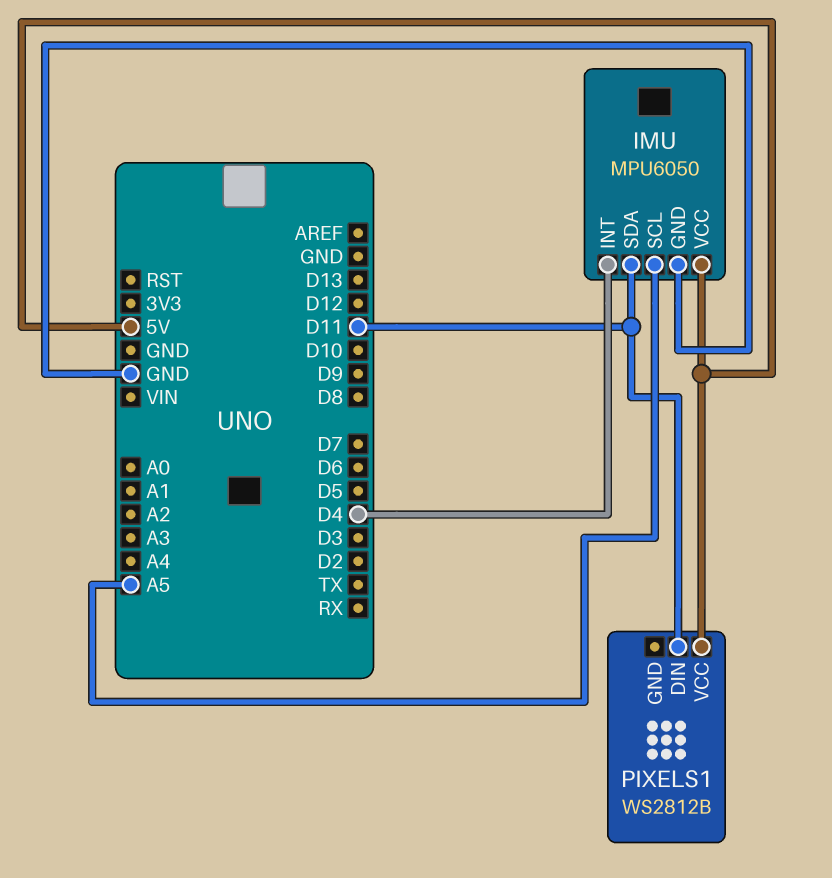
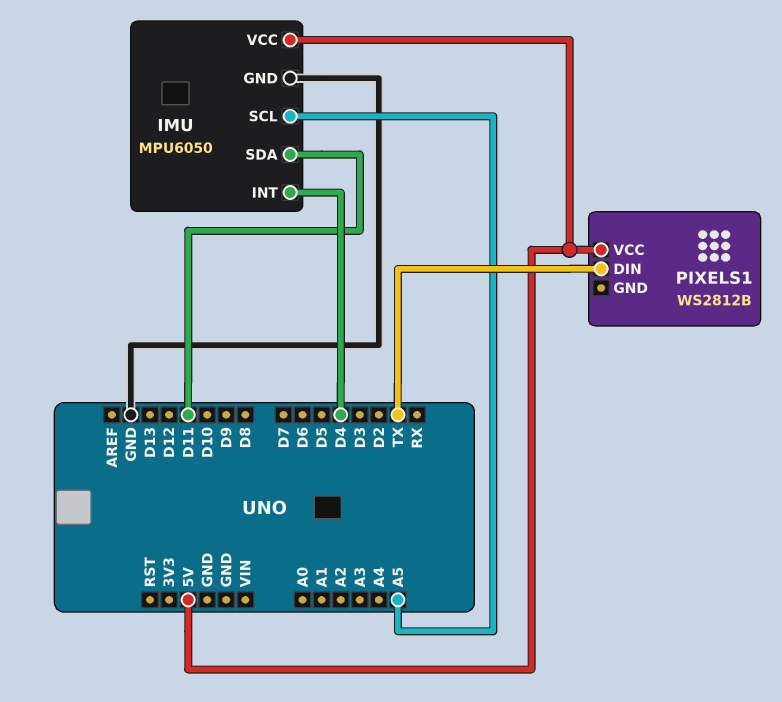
PIXELS1 pin DIN: D11 -> TX

